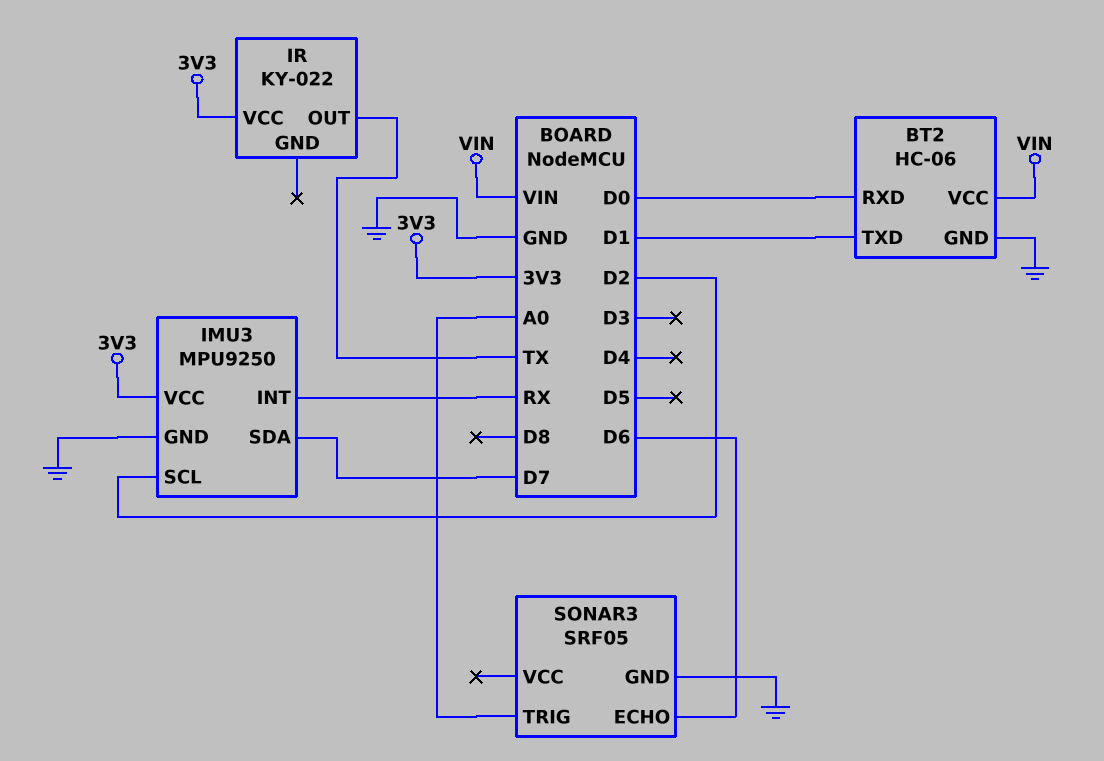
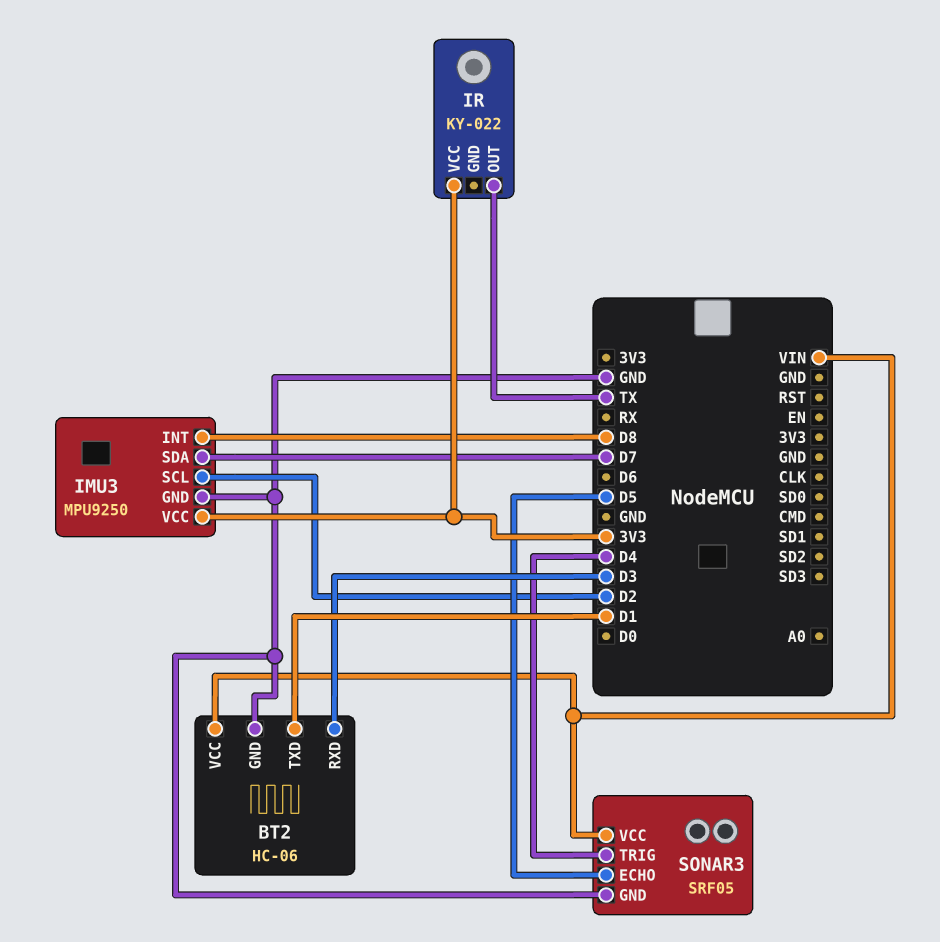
BT2 pin RXD: D0 -> D3
IMU3 pin INT: RX -> D8
SONAR3 pin ECHO: D6 -> D5
SONAR3 pin TRIG: A0 -> D4
SONAR3 pin VCC: none -> VIN

